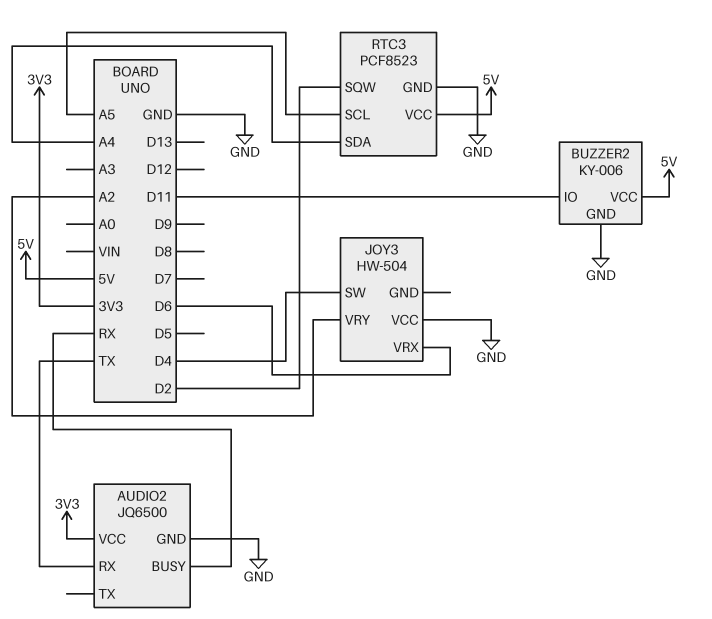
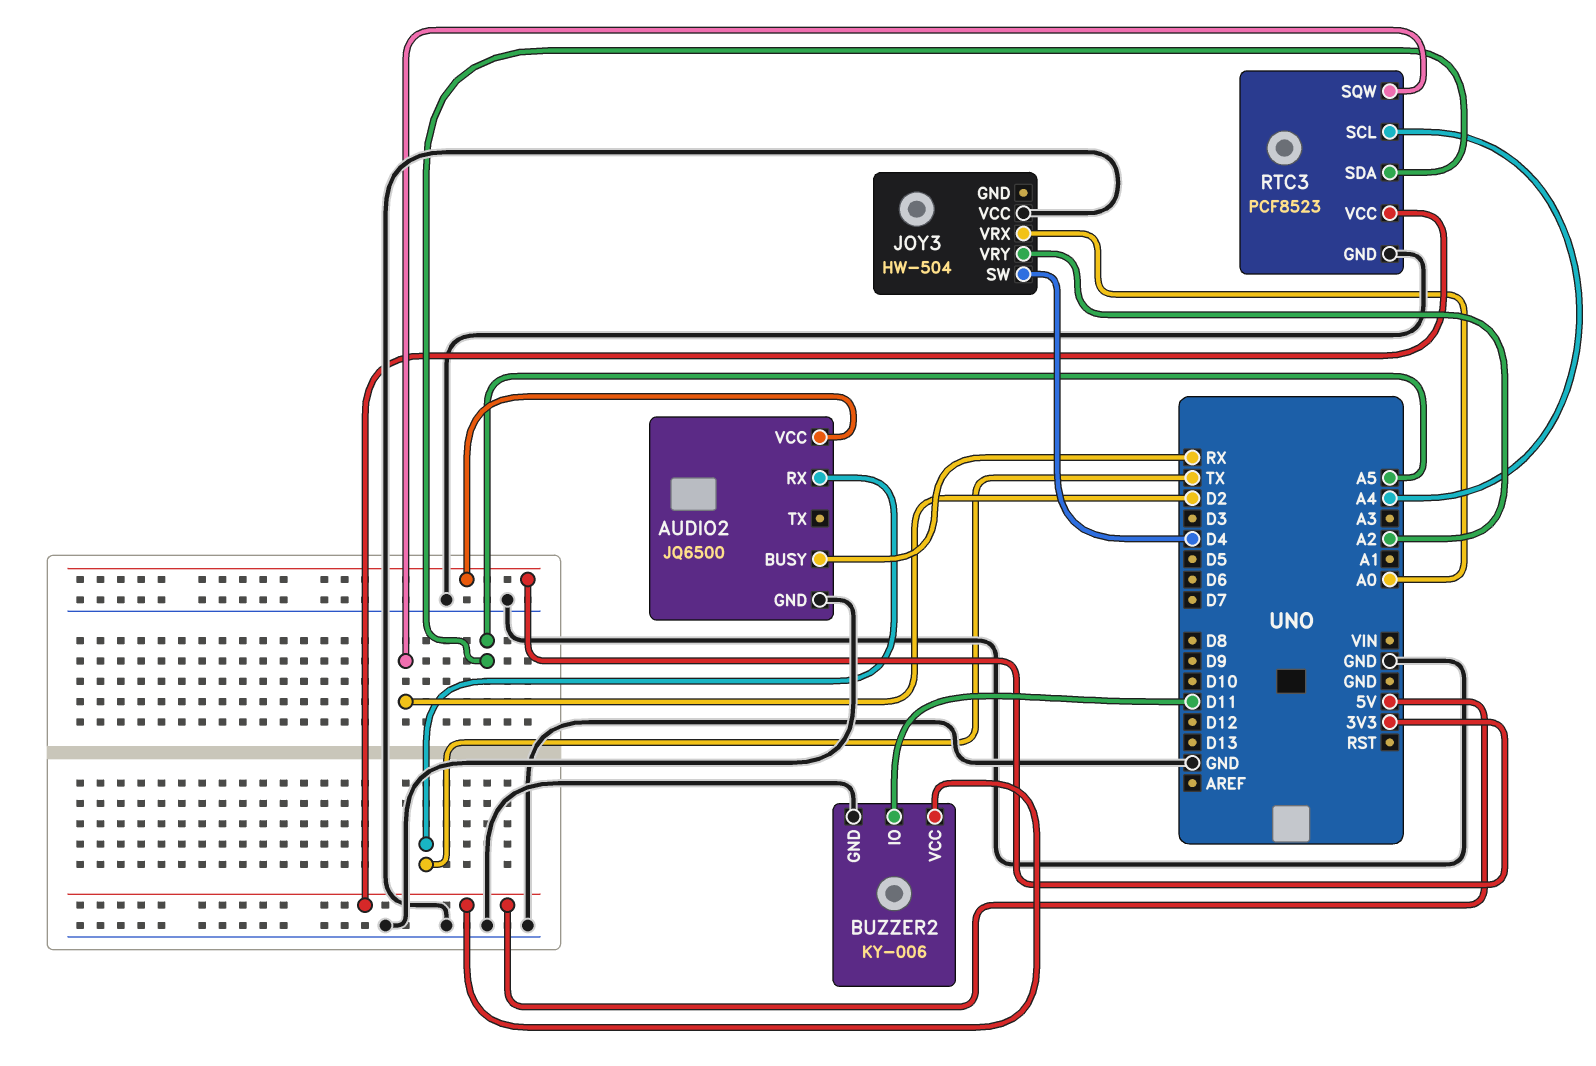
JOY3 pin VRX: D6 -> A0
RTC3 pin SCL: A5 -> A4
RTC3 pin SDA: A4 -> A5

